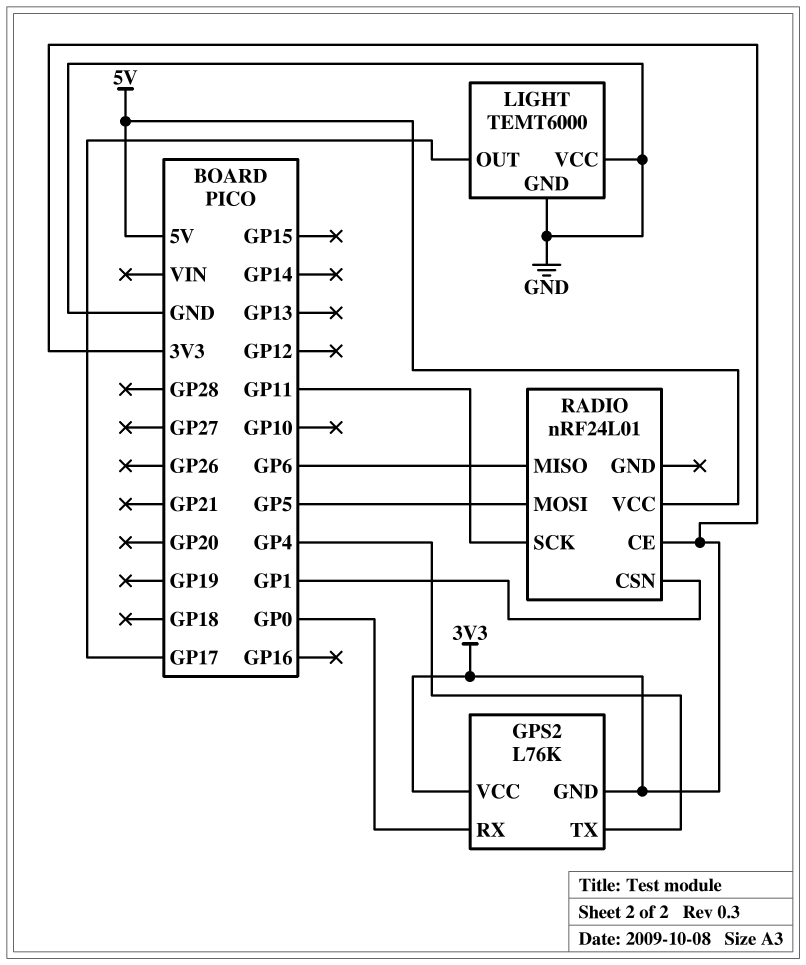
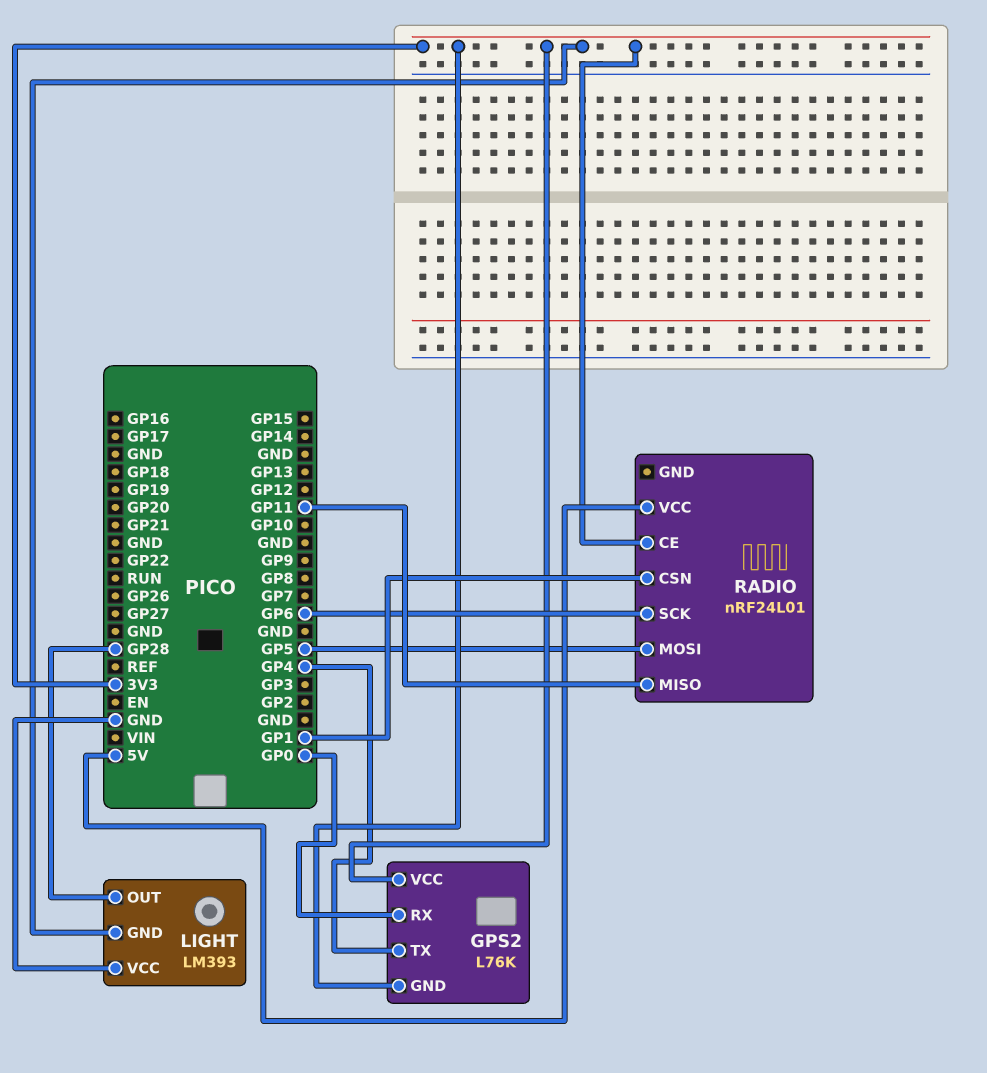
LIGHT: TEMT6000 -> LM393
LIGHT pin GND: GND -> 3V3
LIGHT pin OUT: GP17 -> GP28
RADIO pin MISO: GP6 -> GP11
RADIO pin SCK: GP11 -> GP6

